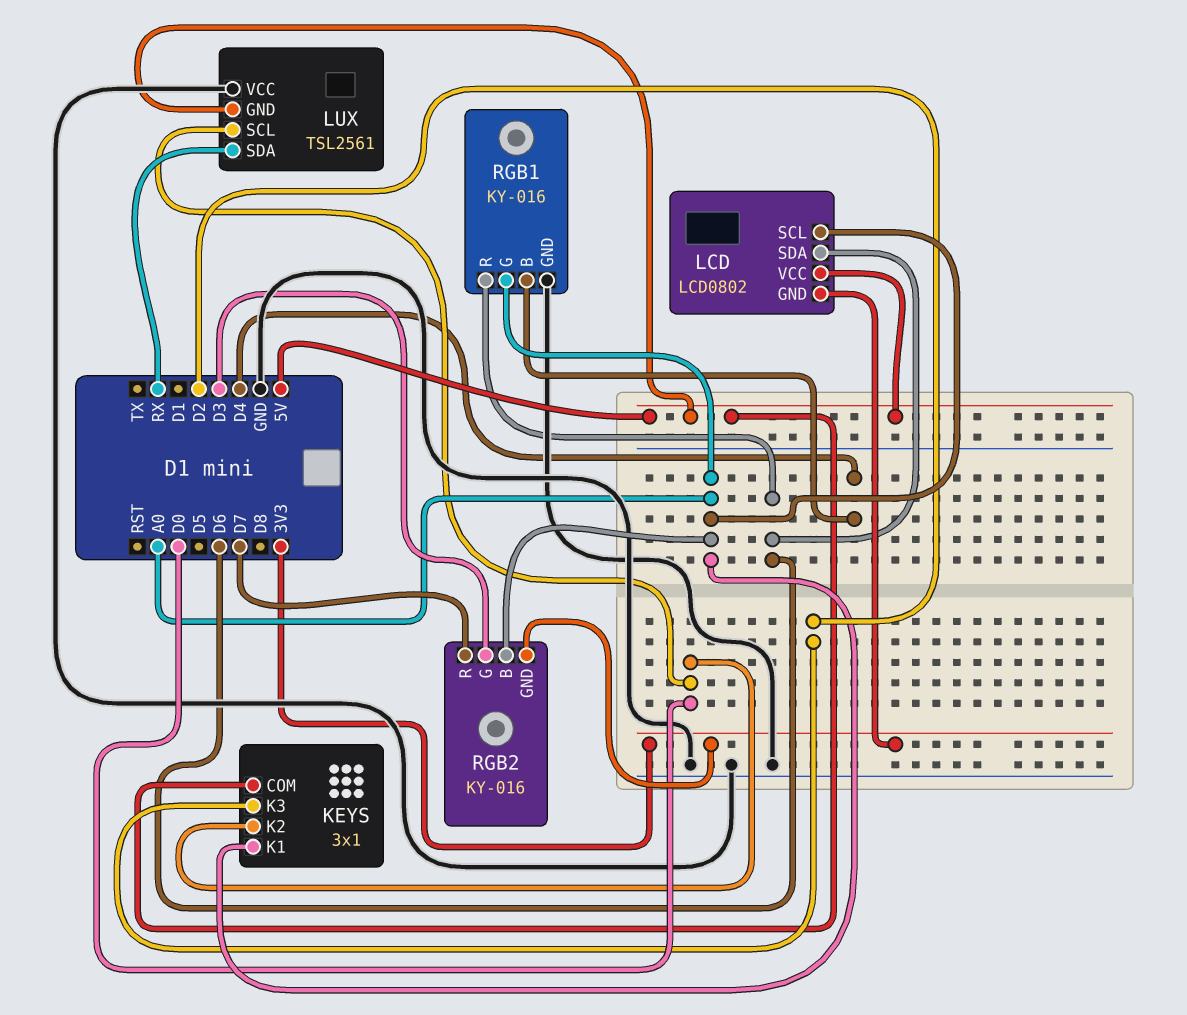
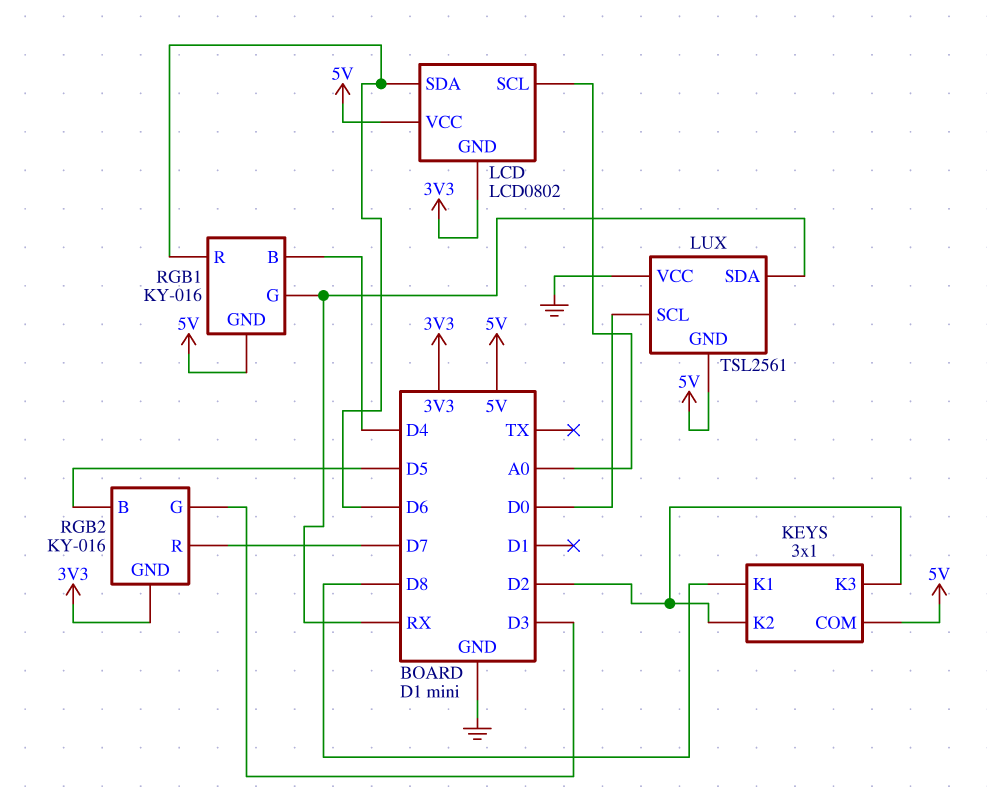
KEYS pin K1: A0 -> D8
KEYS pin K2: D0 -> D2
RGB1 pin G: A0 -> RX
RGB1 pin GND: GND -> 5V
RGB2 pin B: A0 -> D5

